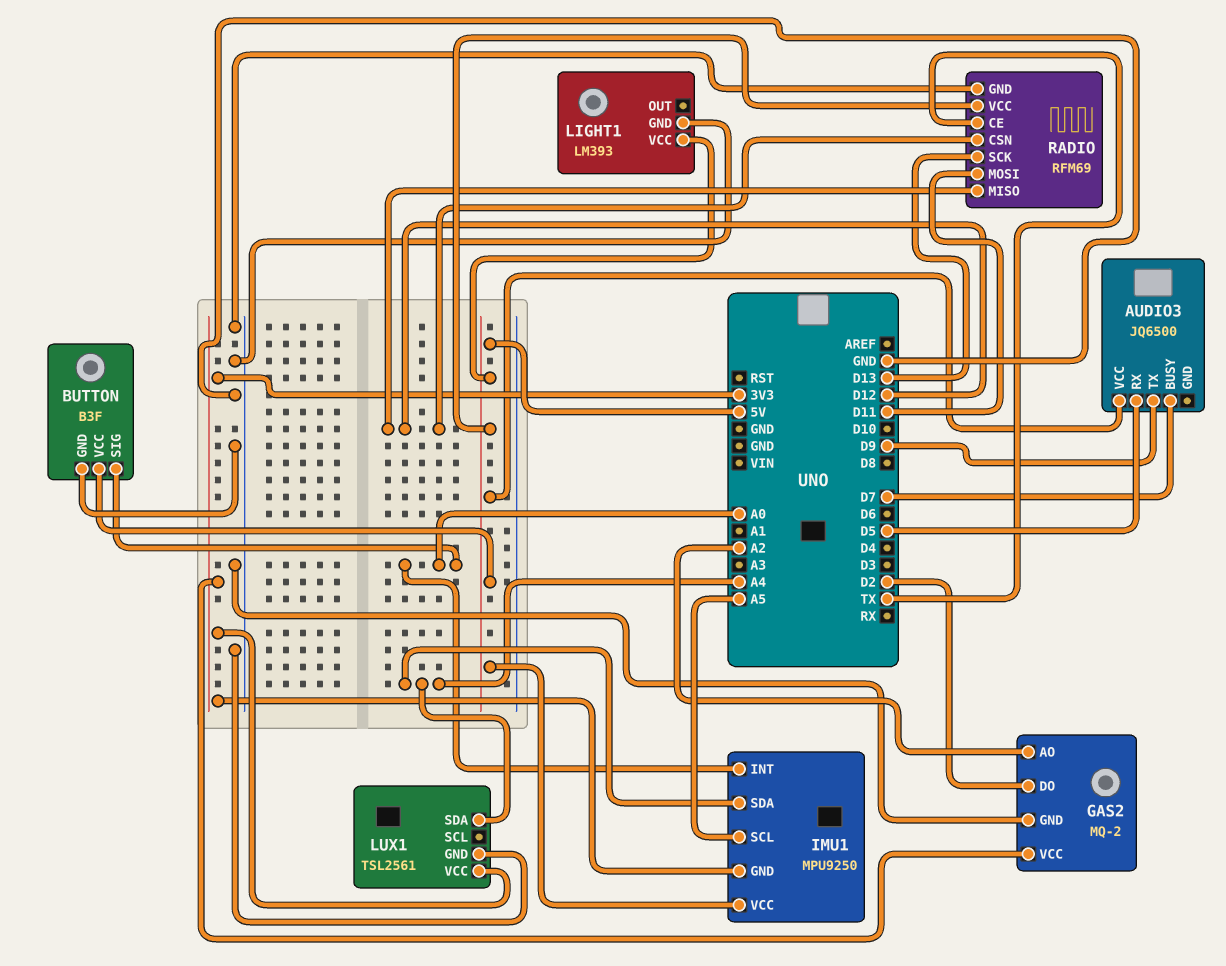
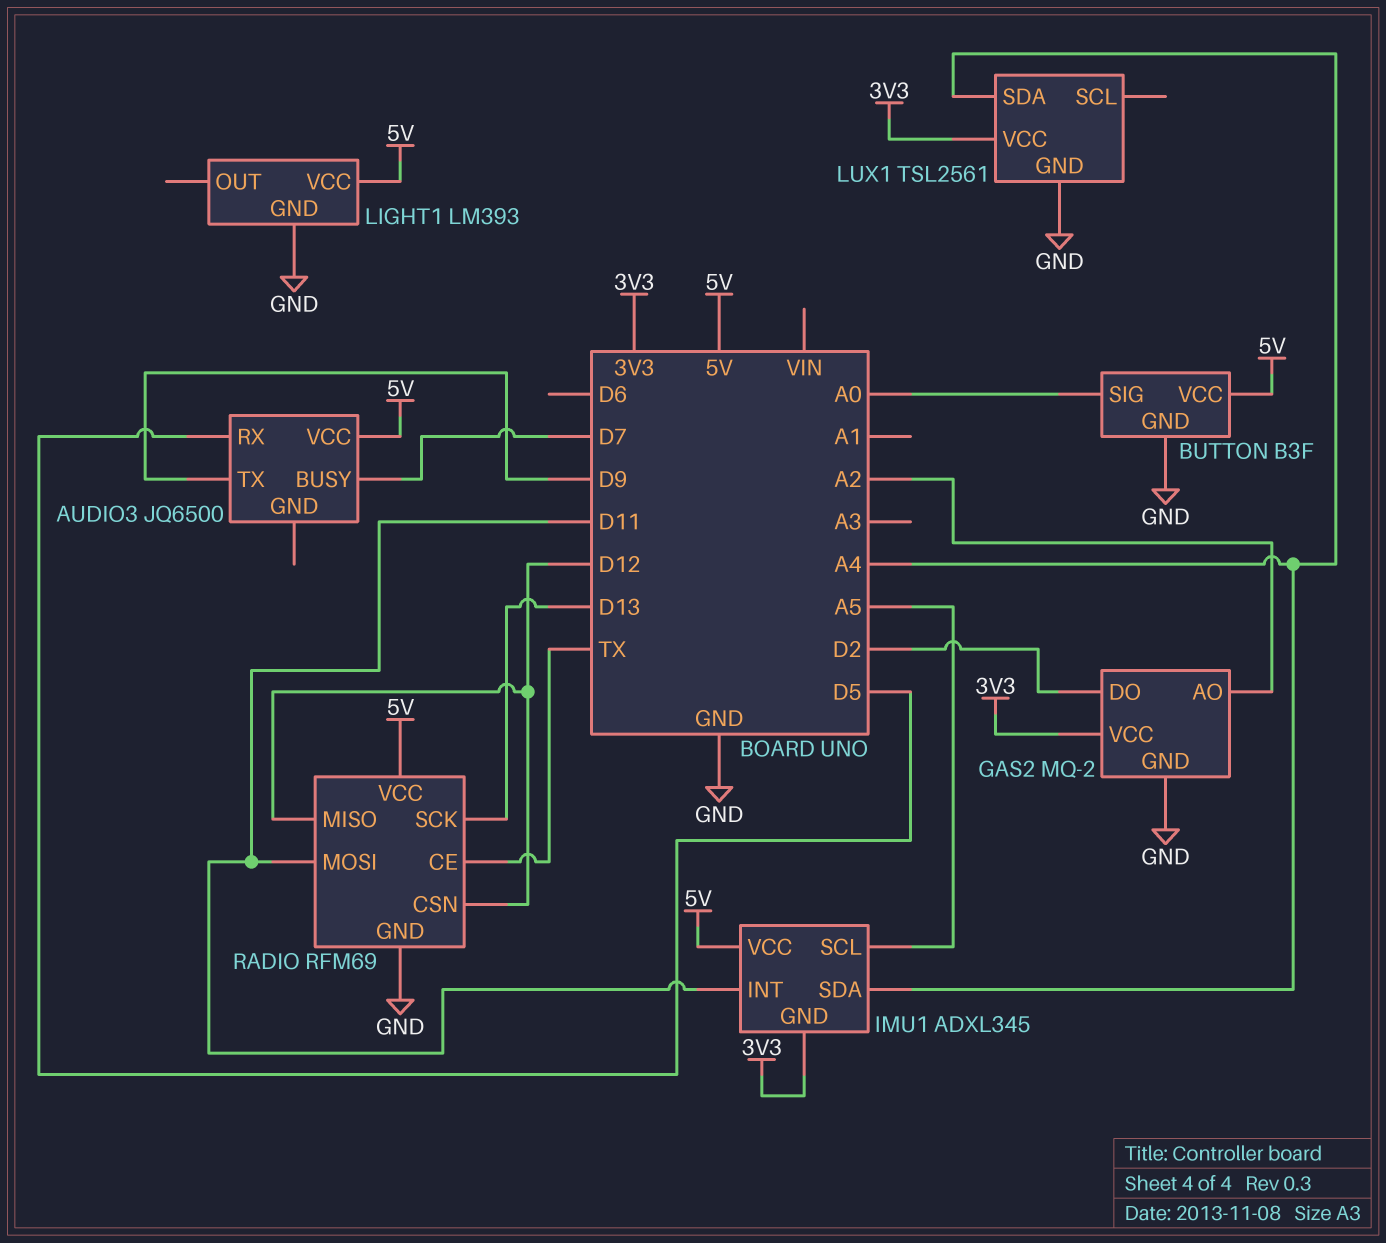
IMU1: MPU9250 -> ADXL345
IMU1 pin INT: A0 -> D11

